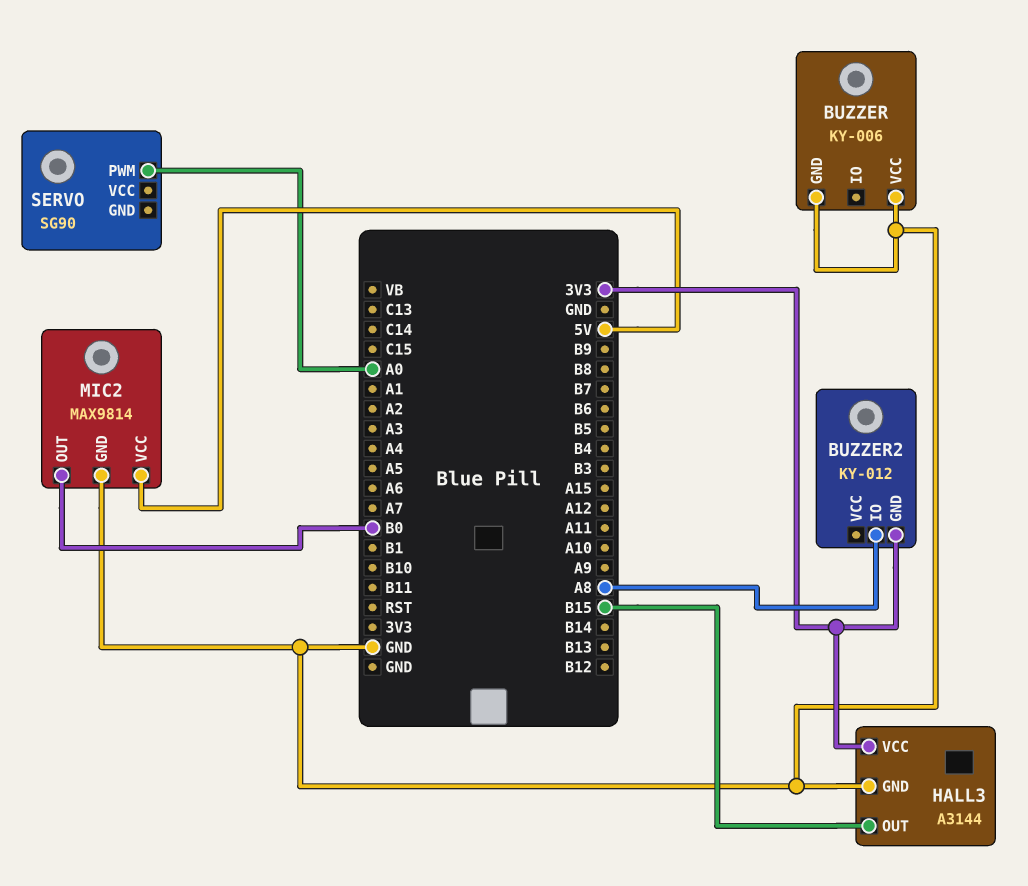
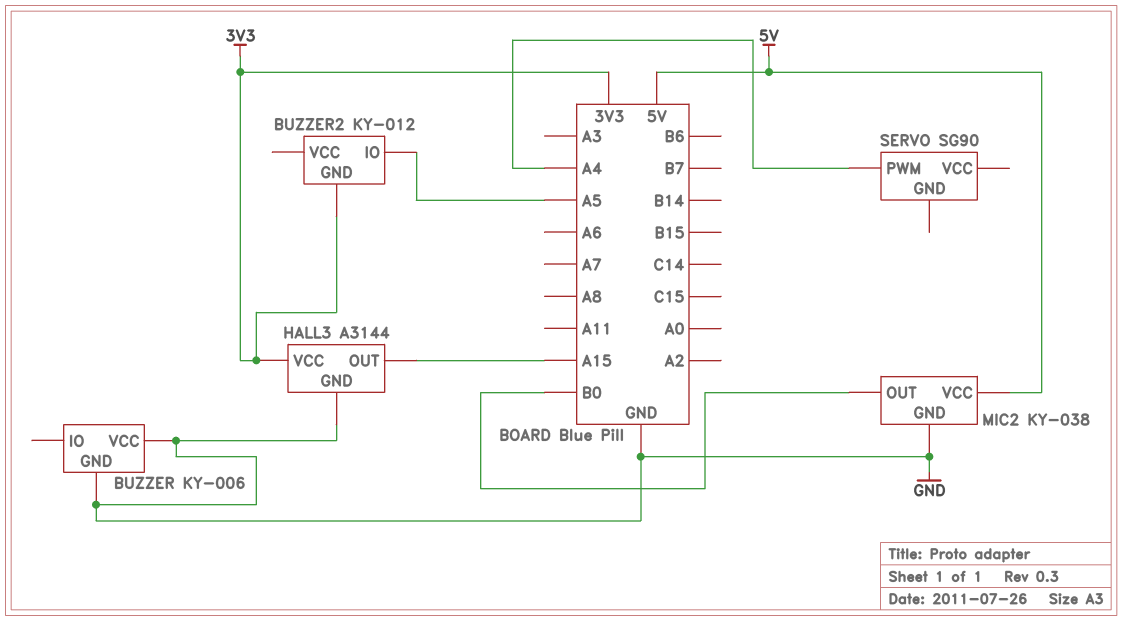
BUZZER2 pin IO: A8 -> A5
HALL3 pin OUT: B15 -> A15
MIC2: MAX9814 -> KY-038
SERVO pin PWM: A0 -> A4

